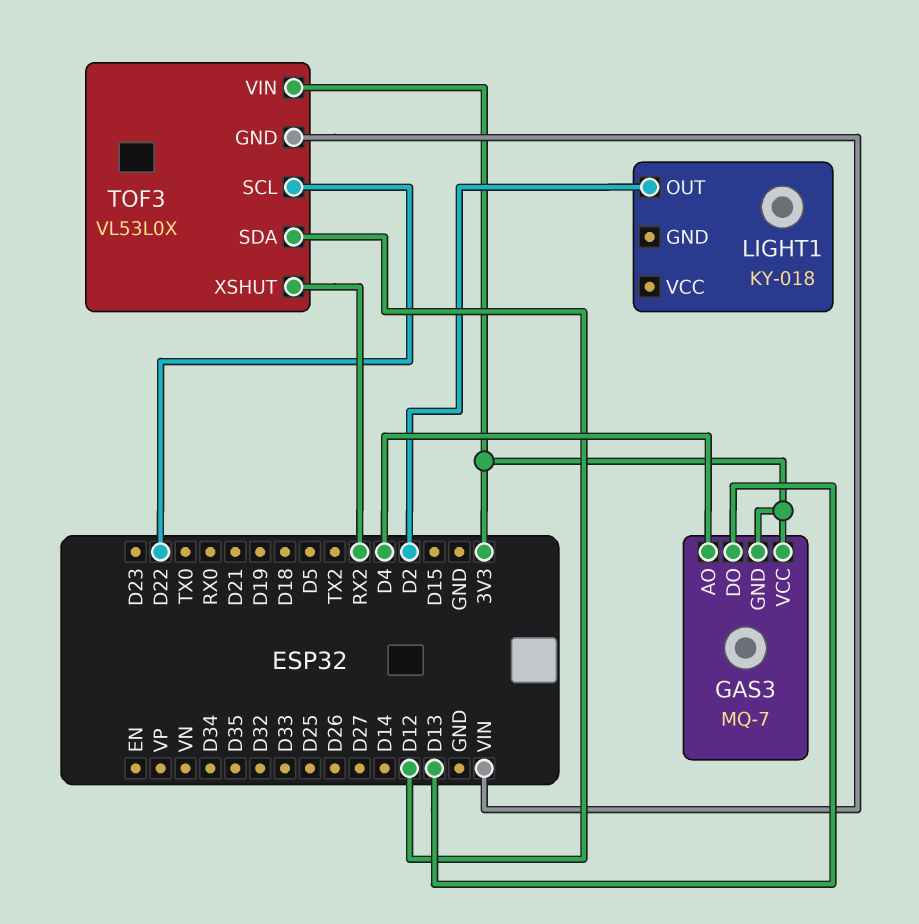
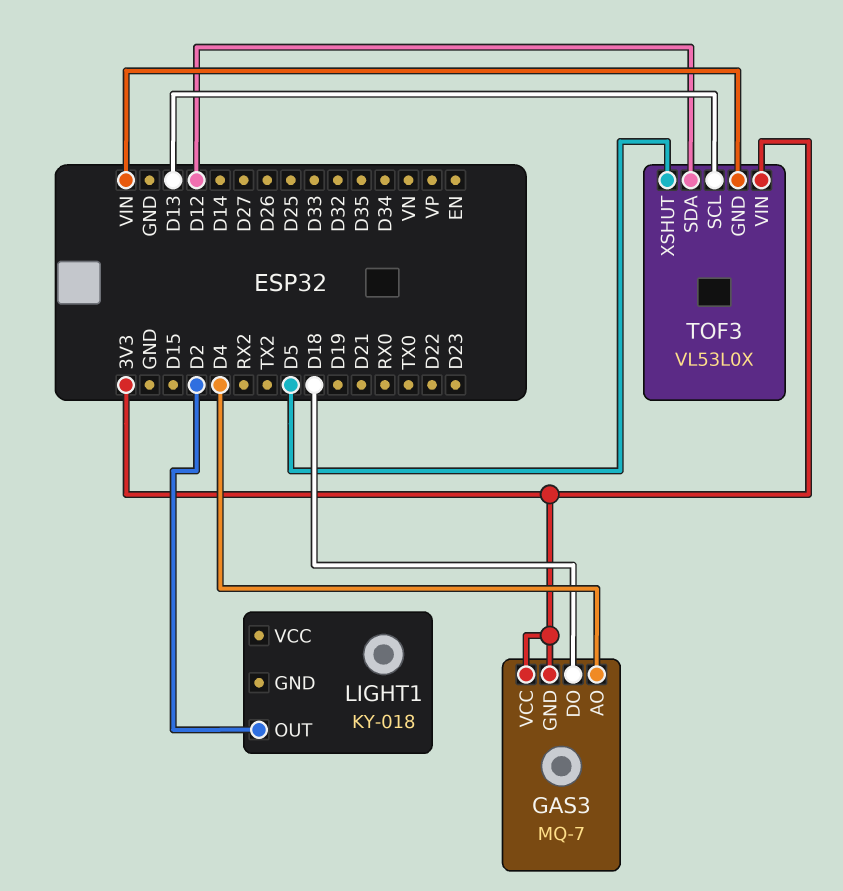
GAS3 pin DO: D13 -> D18
TOF3 pin SCL: D22 -> D13
TOF3 pin XSHUT: RX2 -> D5

